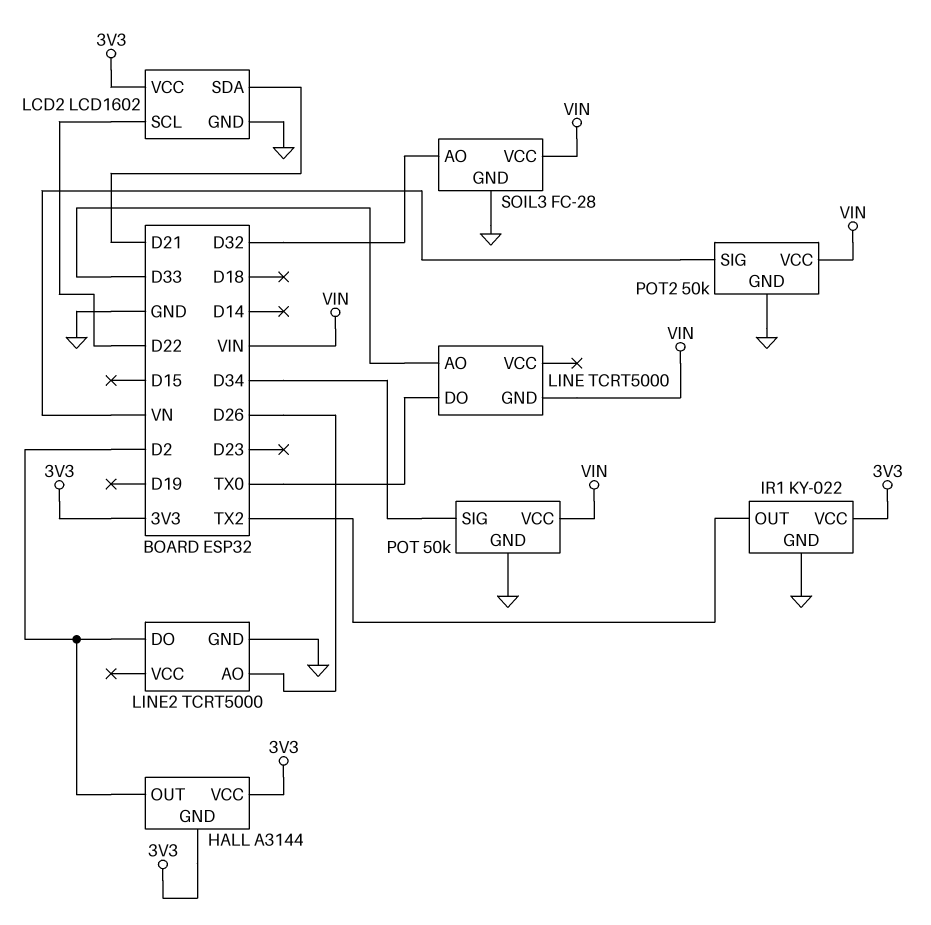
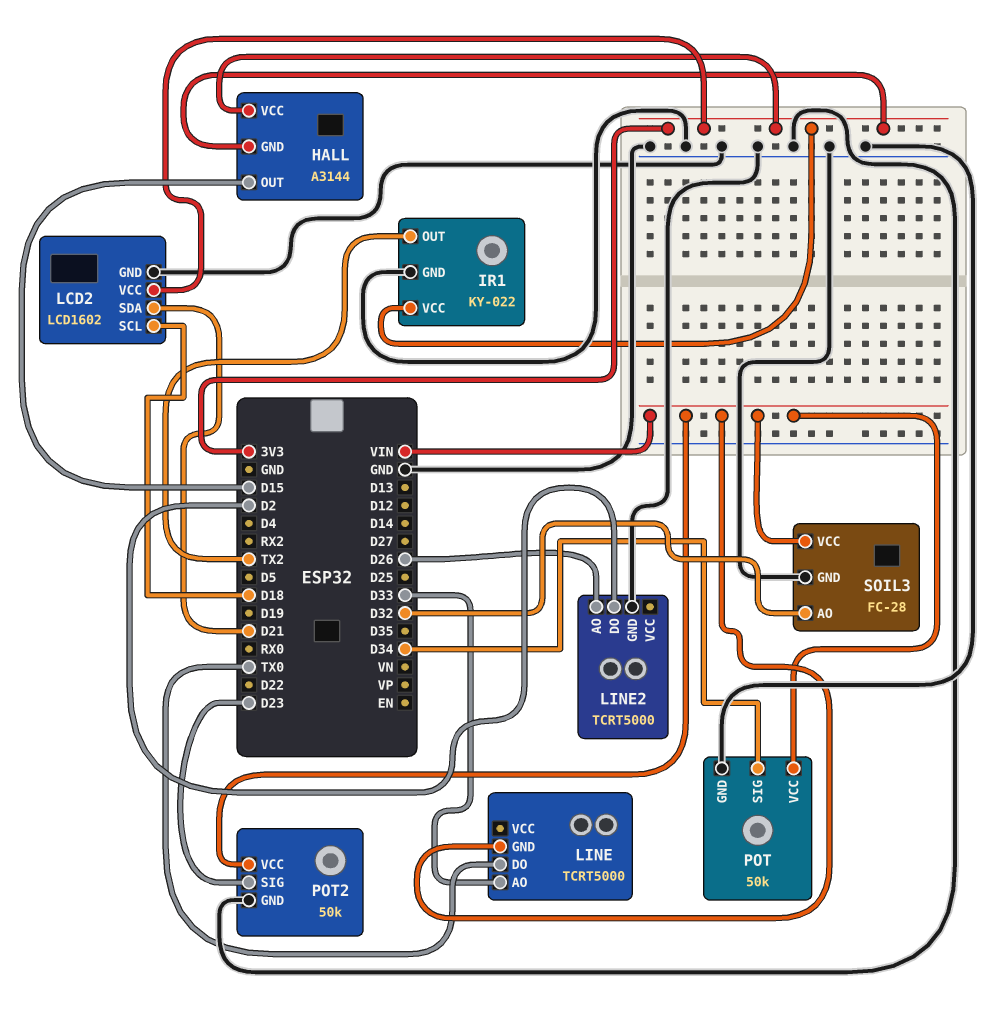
HALL pin OUT: D2 -> D15
LCD2 pin SCL: D22 -> D18
POT2 pin SIG: VN -> D23

